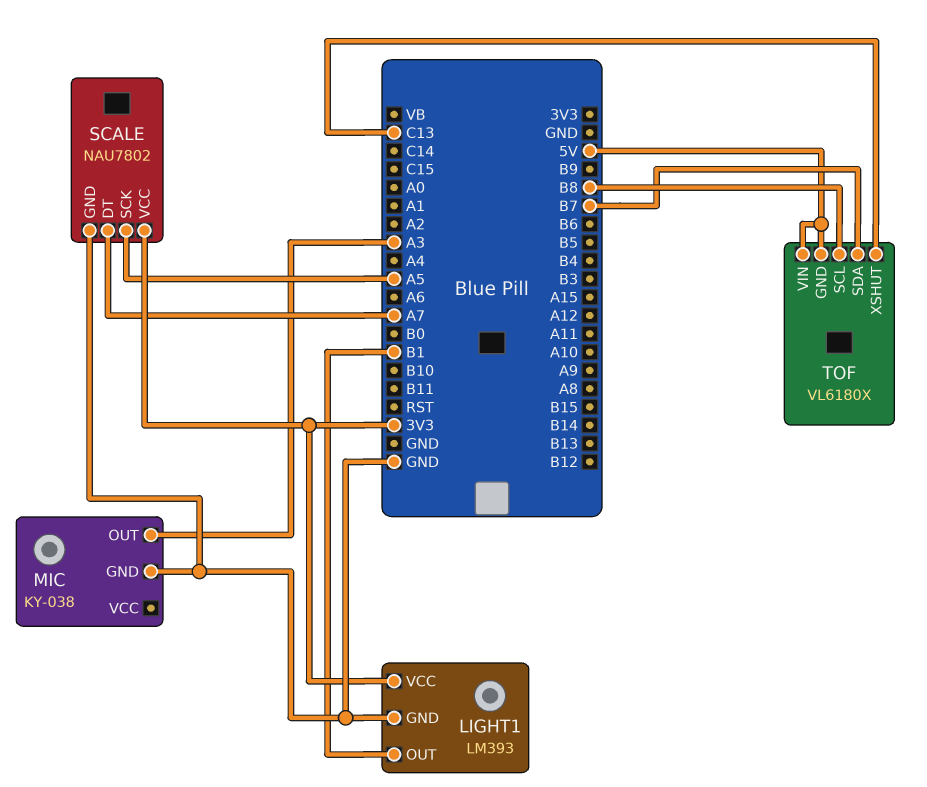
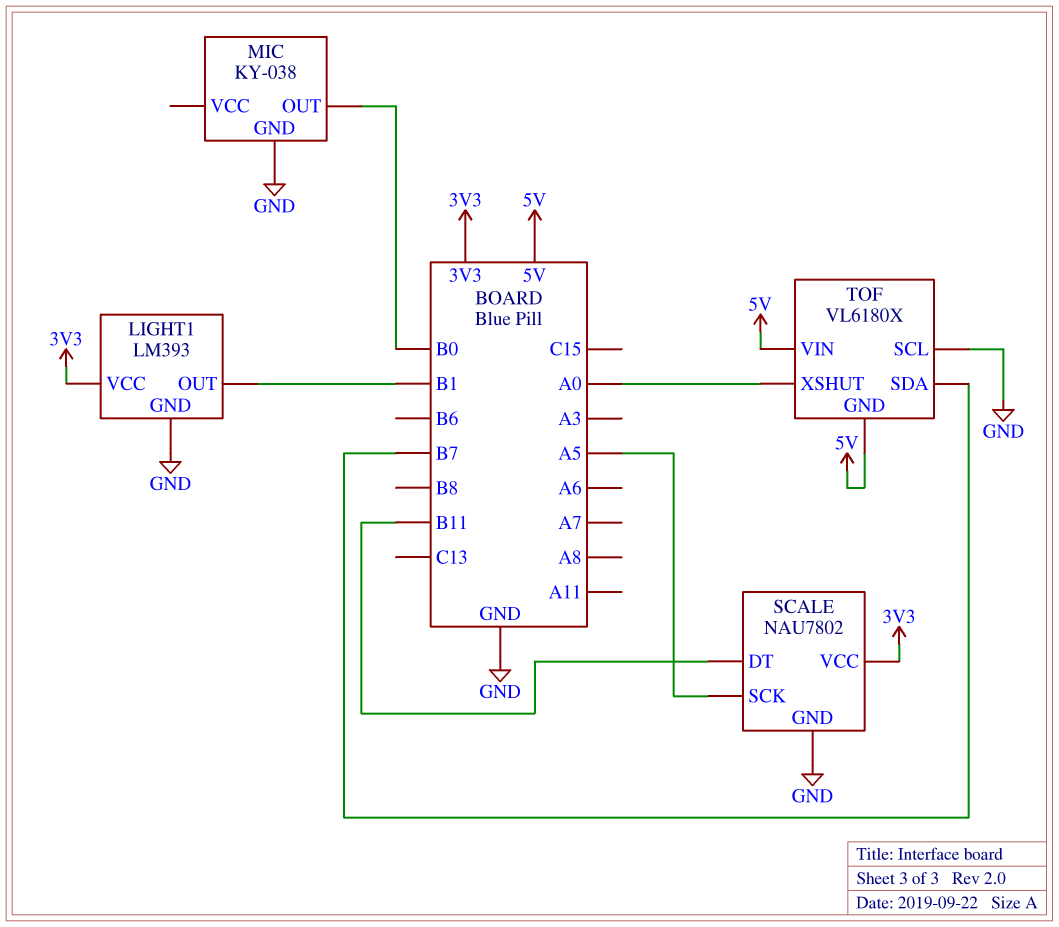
MIC pin OUT: A3 -> B0
SCALE pin DT: A7 -> B11
TOF pin SCL: B8 -> GND
TOF pin XSHUT: C13 -> A0

